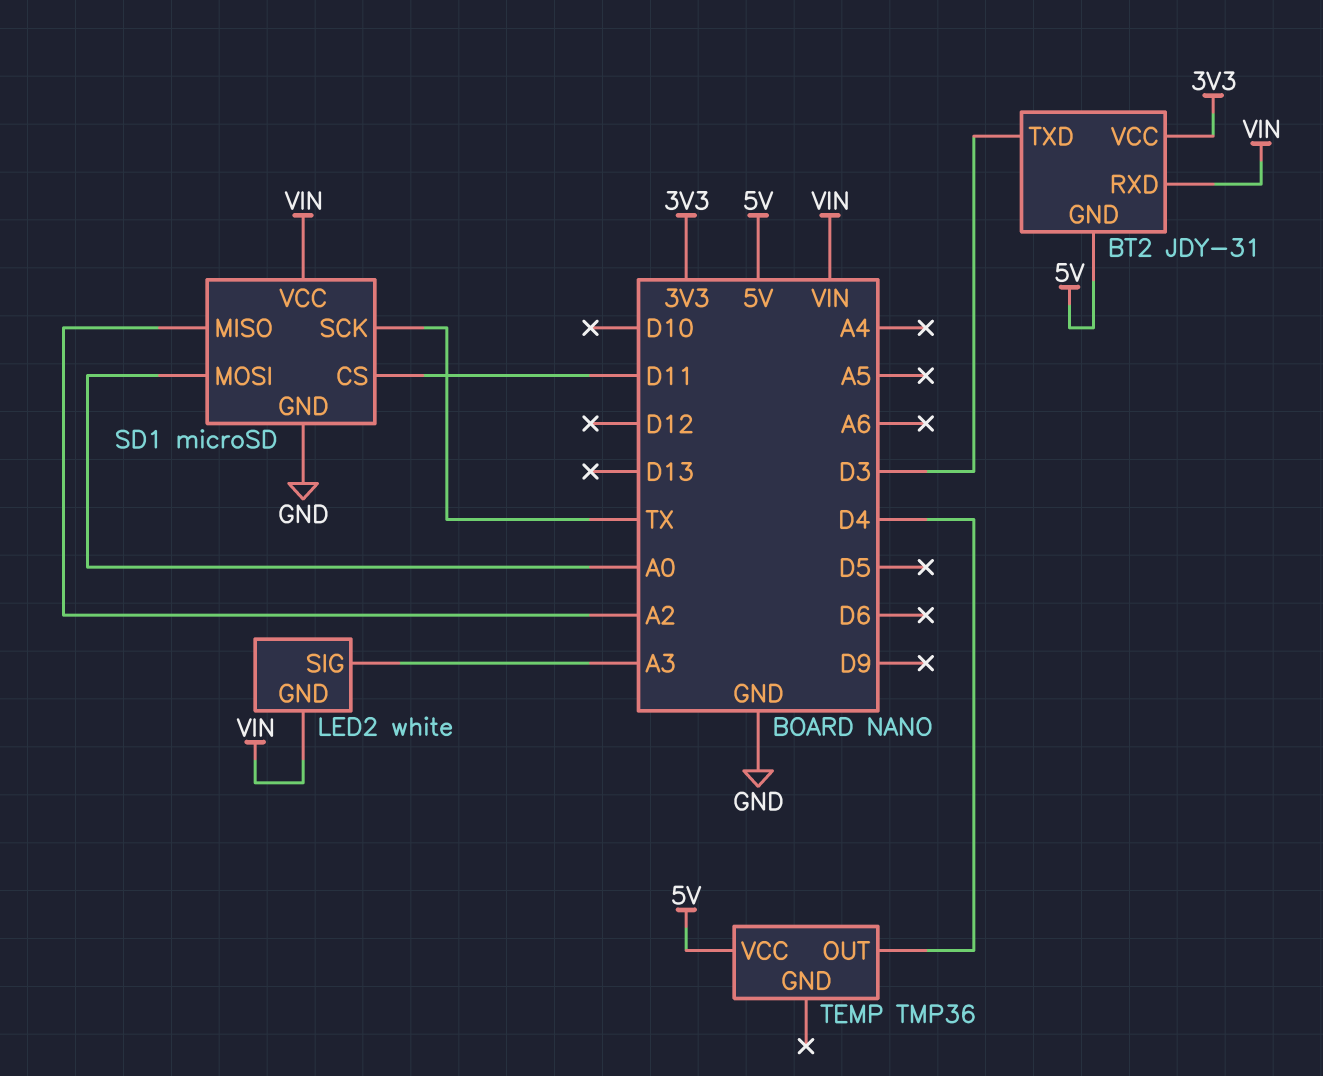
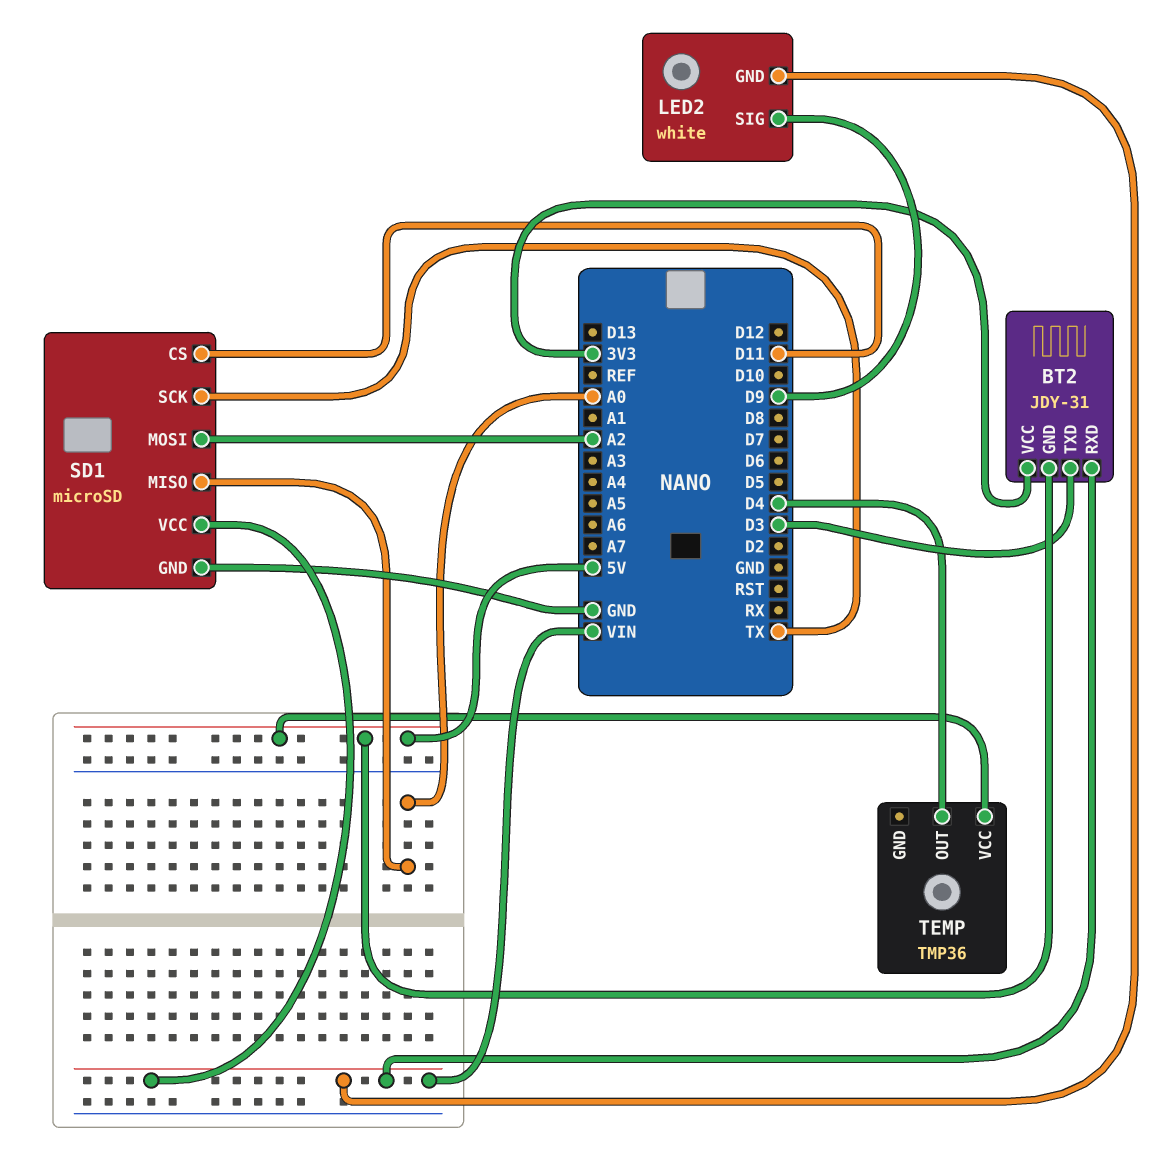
LED2 pin SIG: A3 -> D9
SD1 pin MISO: A2 -> A0
SD1 pin MOSI: A0 -> A2

